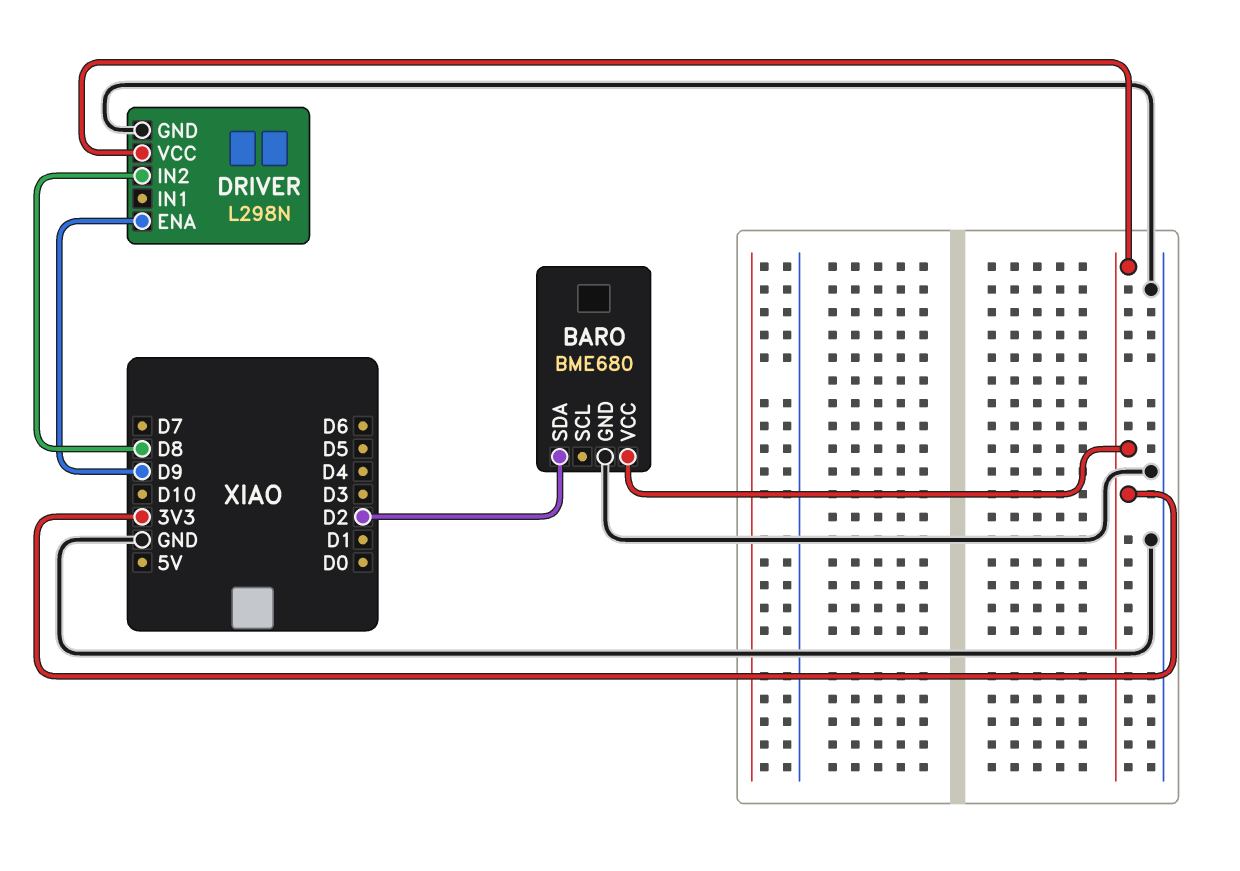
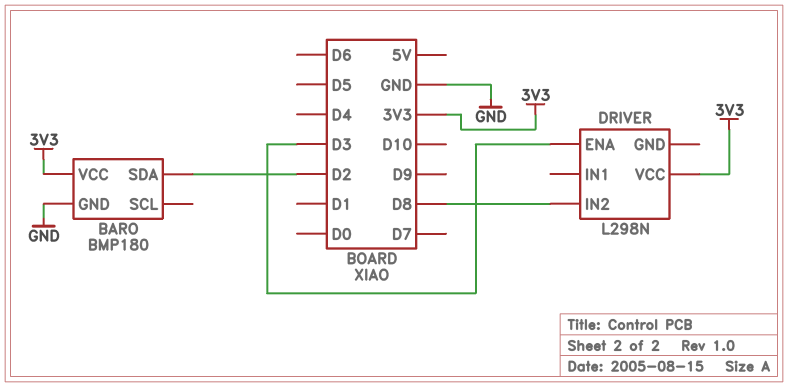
BARO: BME680 -> BMP180
DRIVER pin ENA: D9 -> D3
DRIVER pin GND: GND -> none

